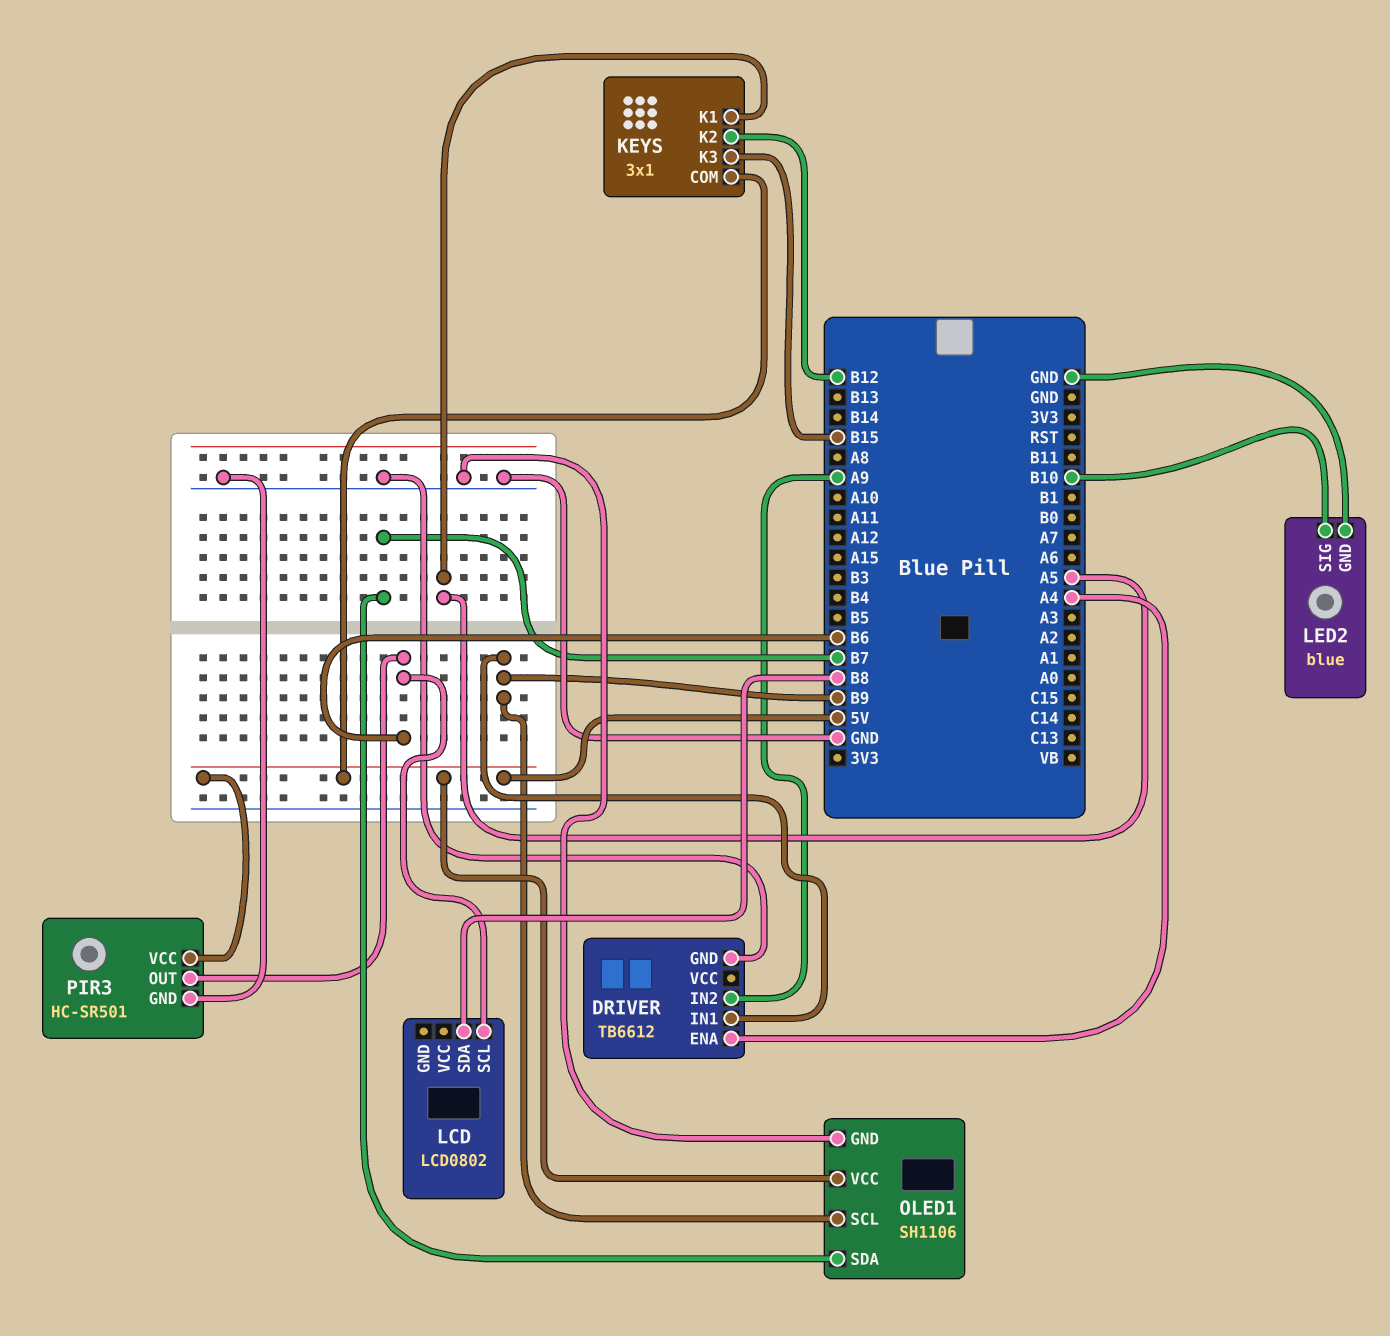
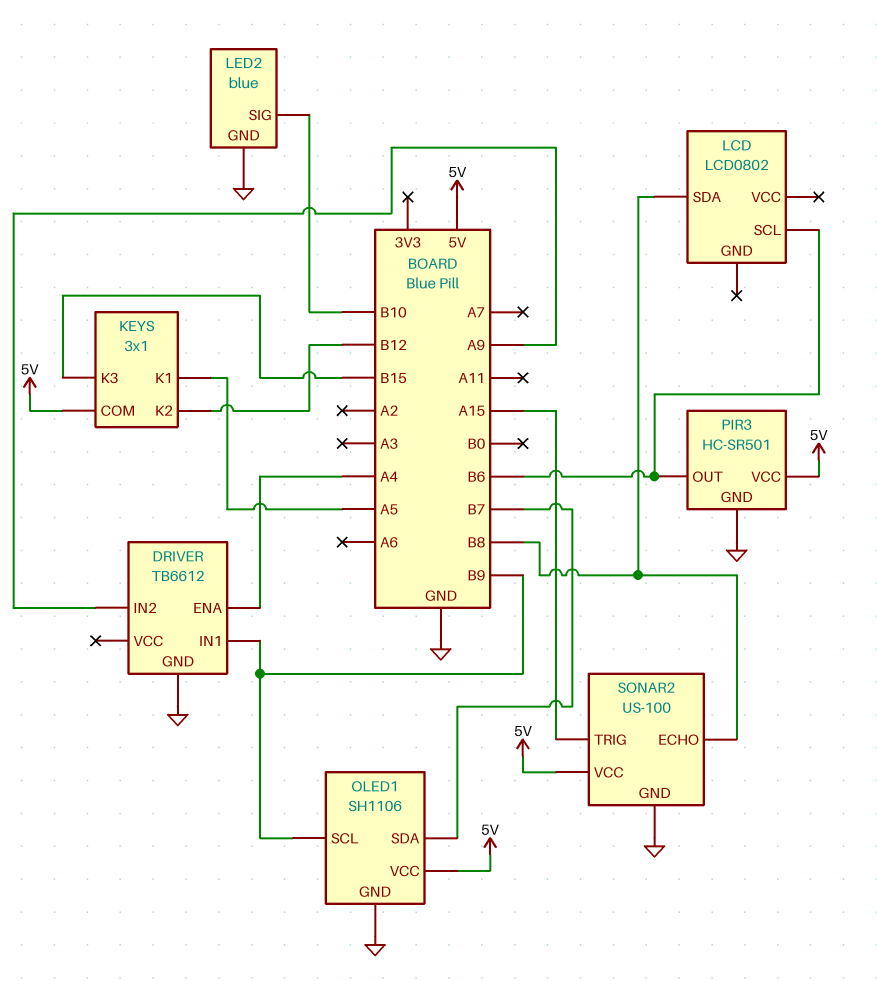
SONAR2: none -> US-100
SONAR2 pin ECHO: none -> B8
SONAR2 pin GND: none -> GND
SONAR2 pin TRIG: none -> A15
SONAR2 pin VCC: none -> 5V

